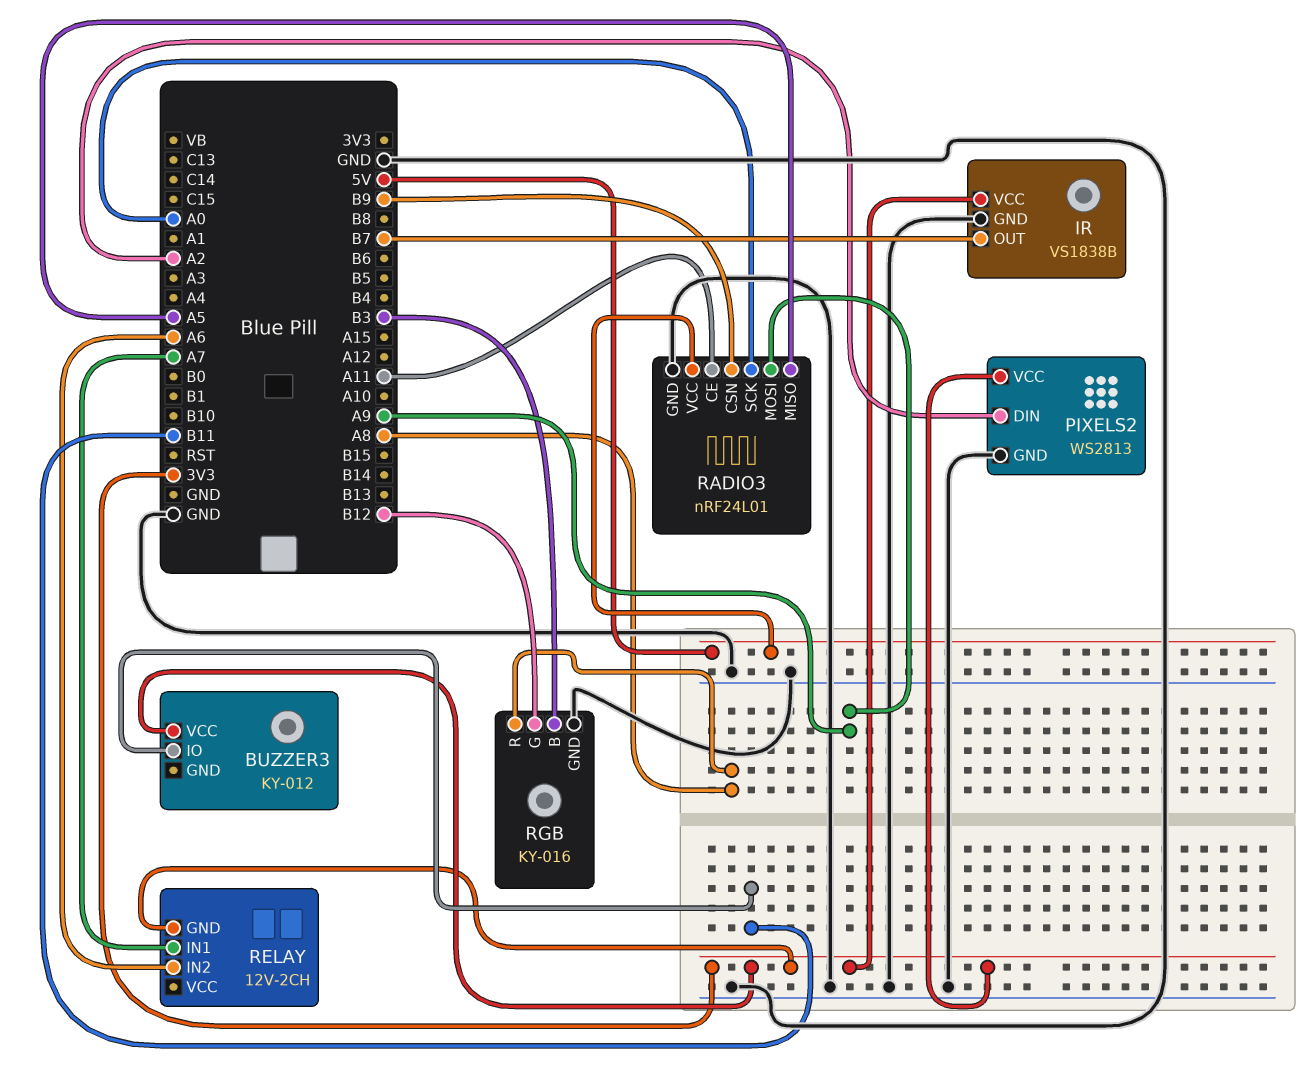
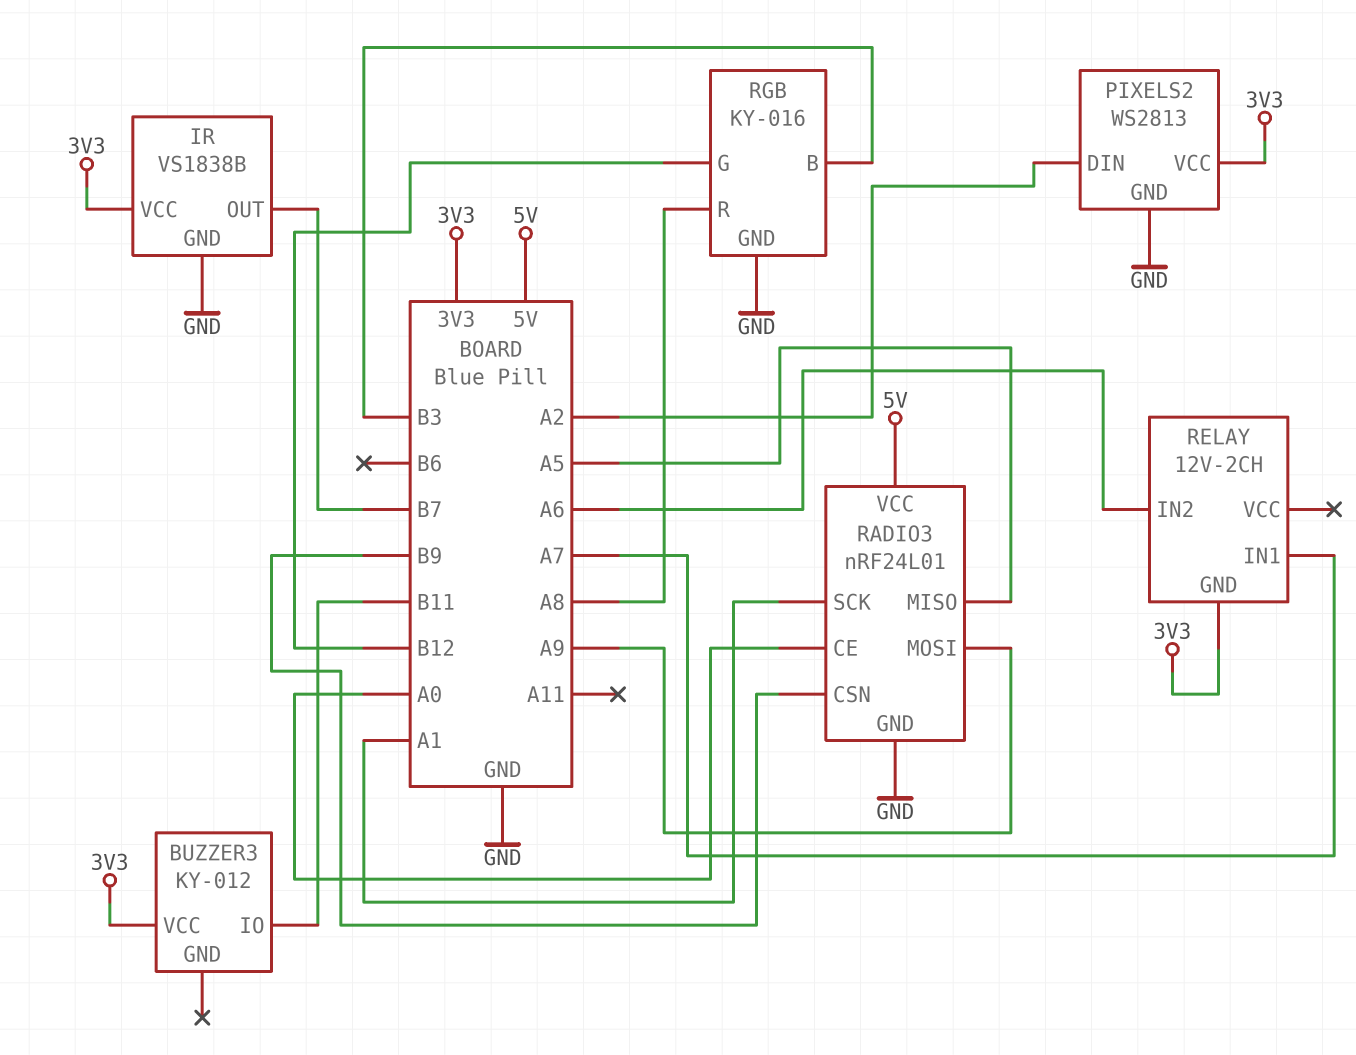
RADIO3 pin CE: A11 -> A0
RADIO3 pin SCK: A0 -> A1

